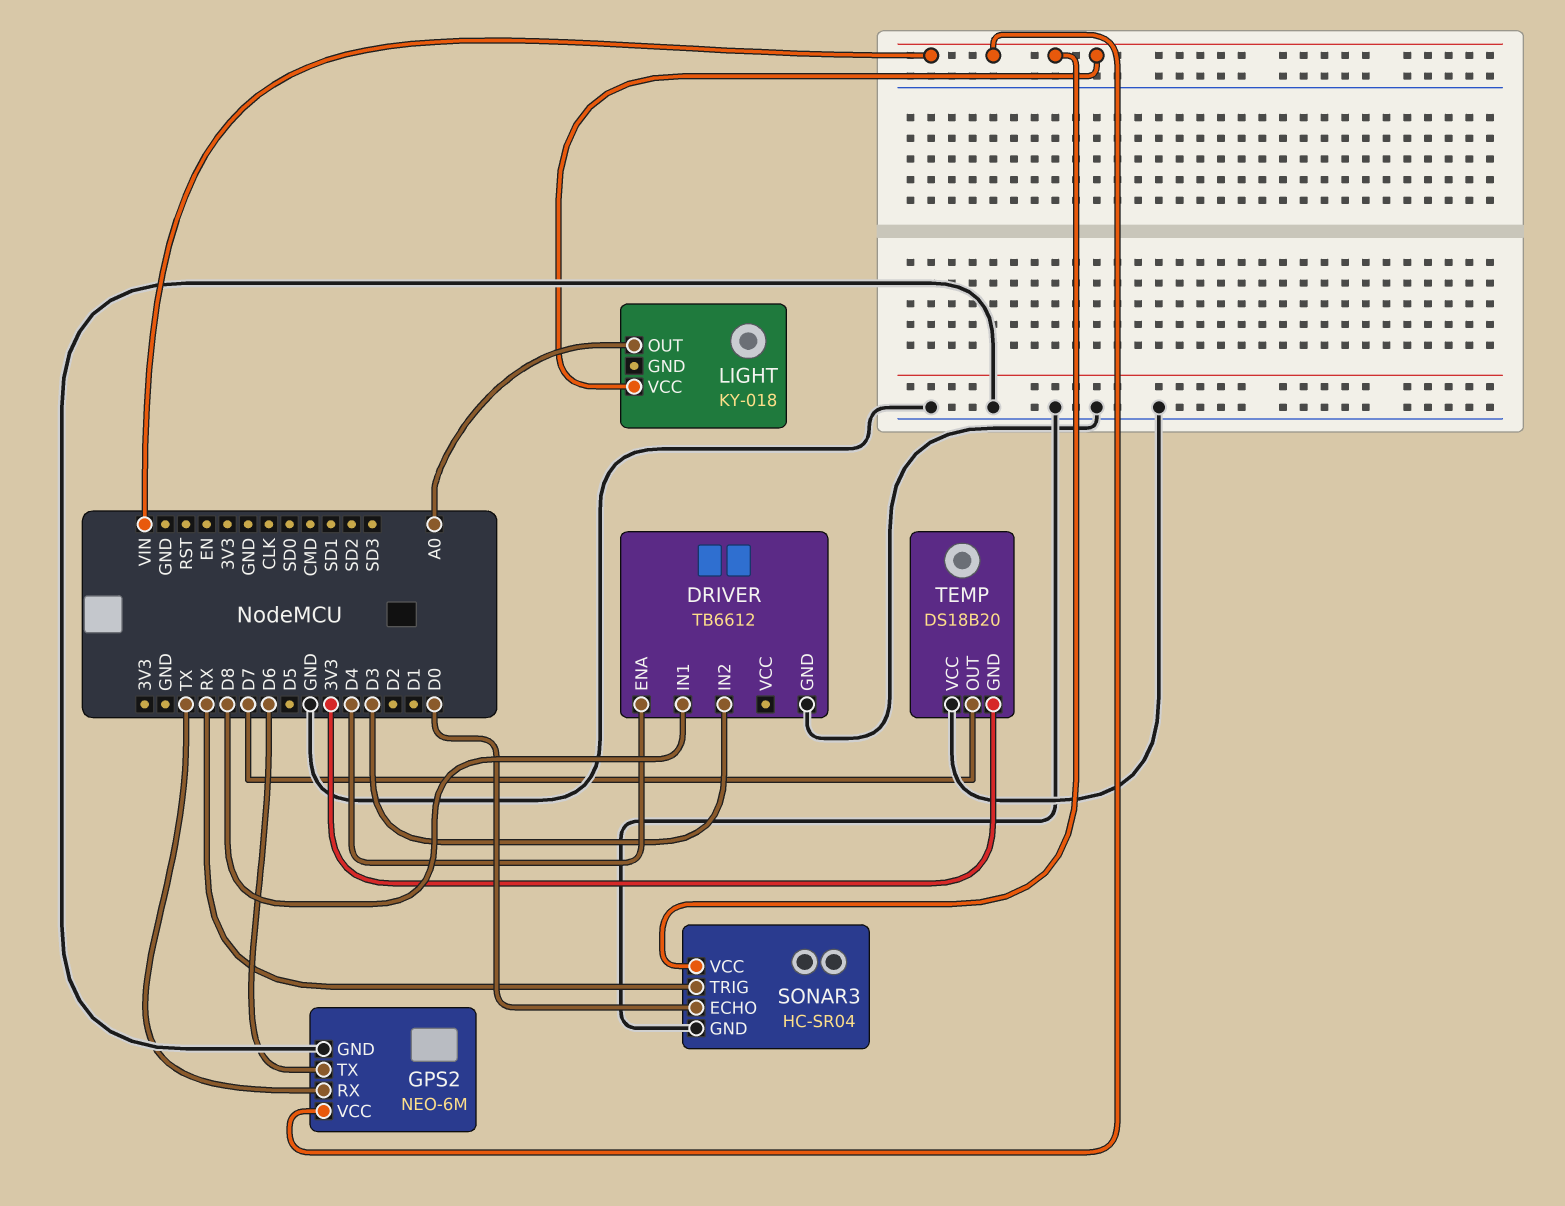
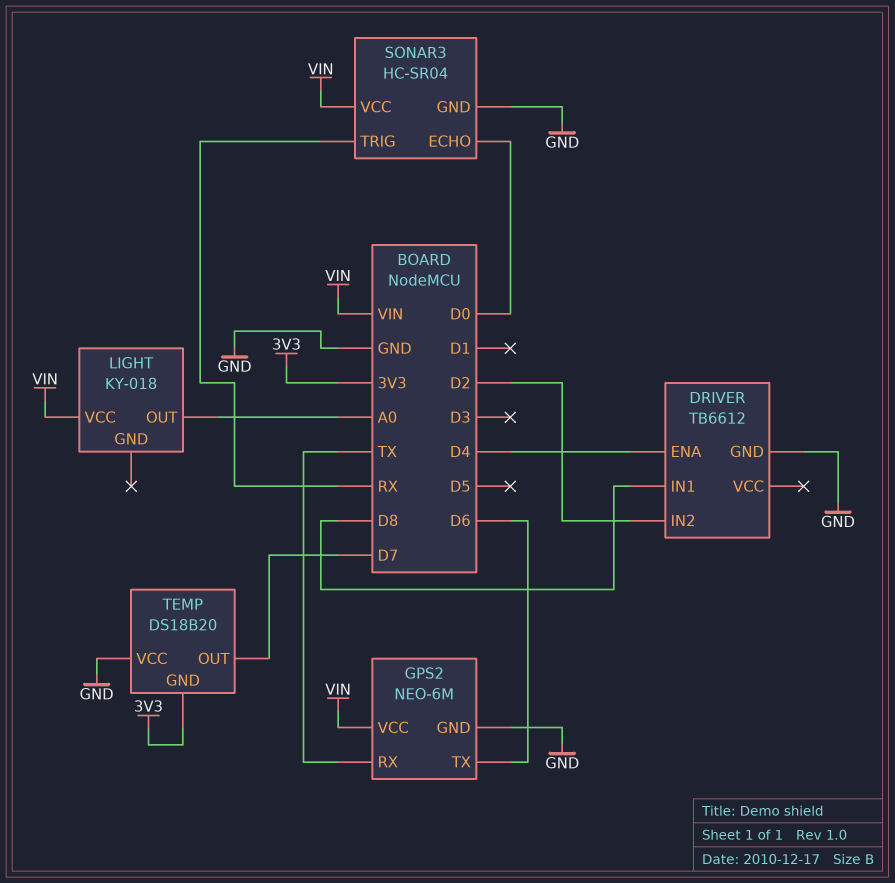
DRIVER pin IN2: D3 -> D2

